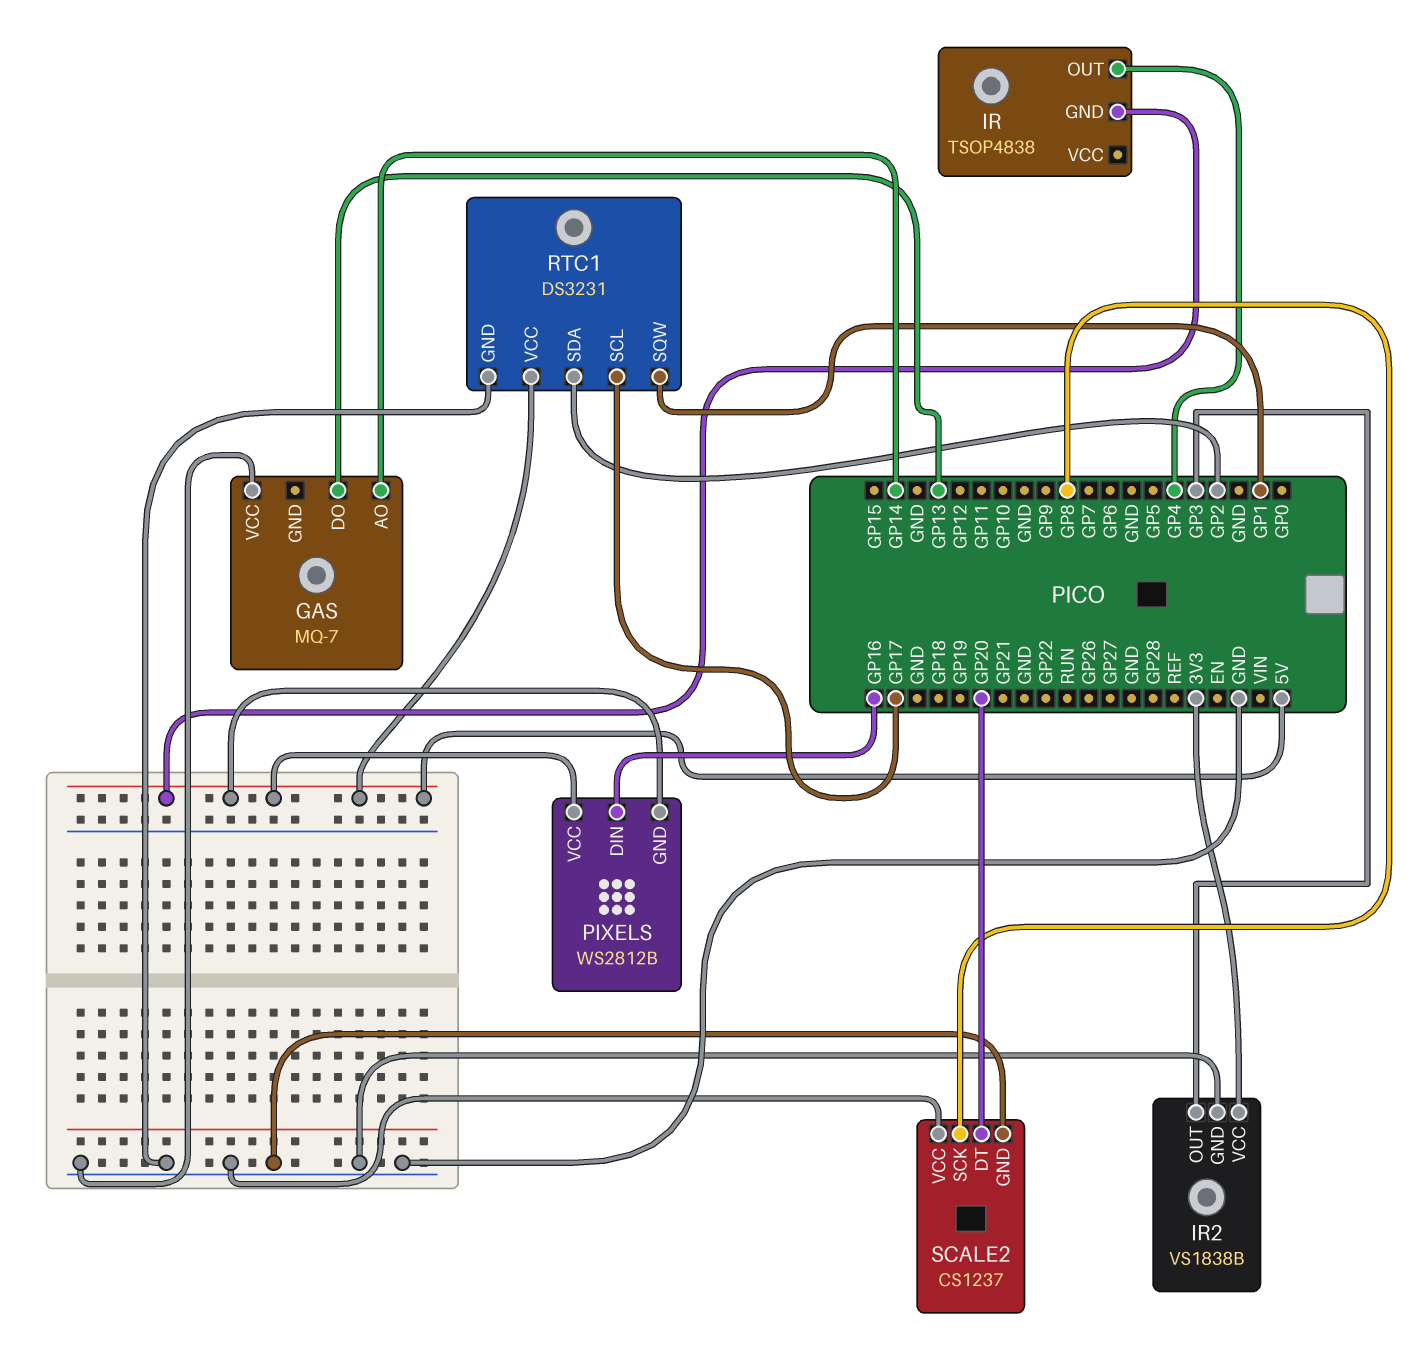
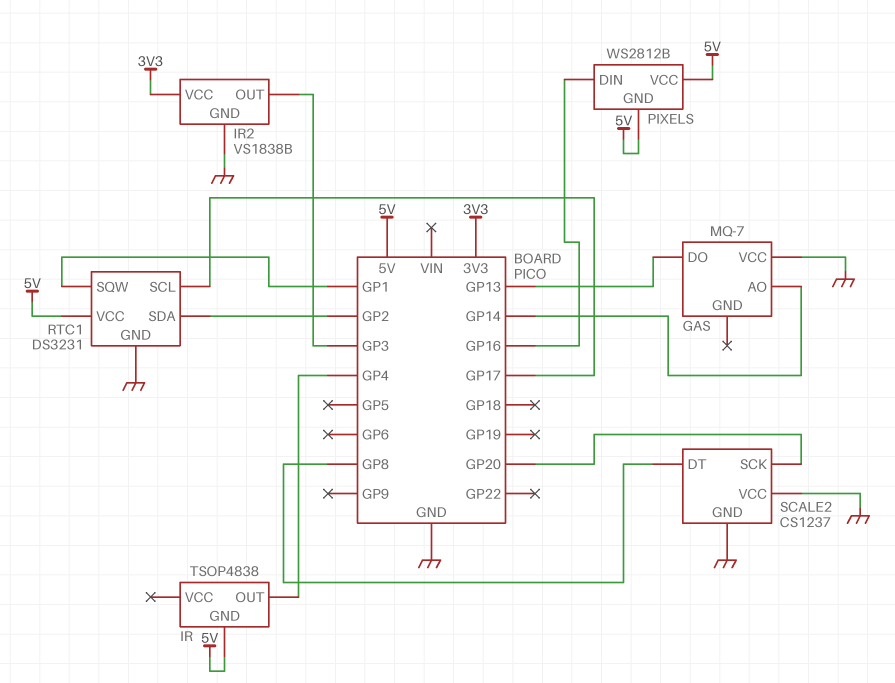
SCALE2 pin DT: GP20 -> GP8
SCALE2 pin SCK: GP8 -> GP20

